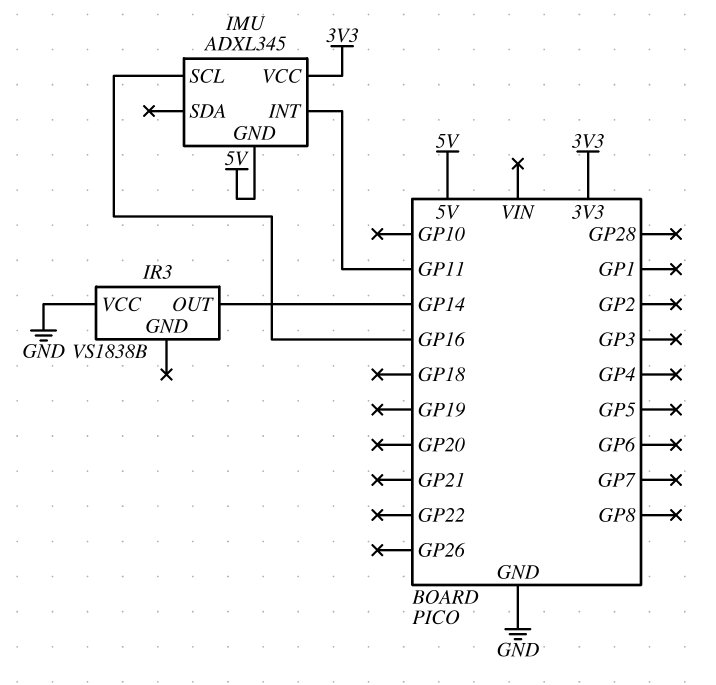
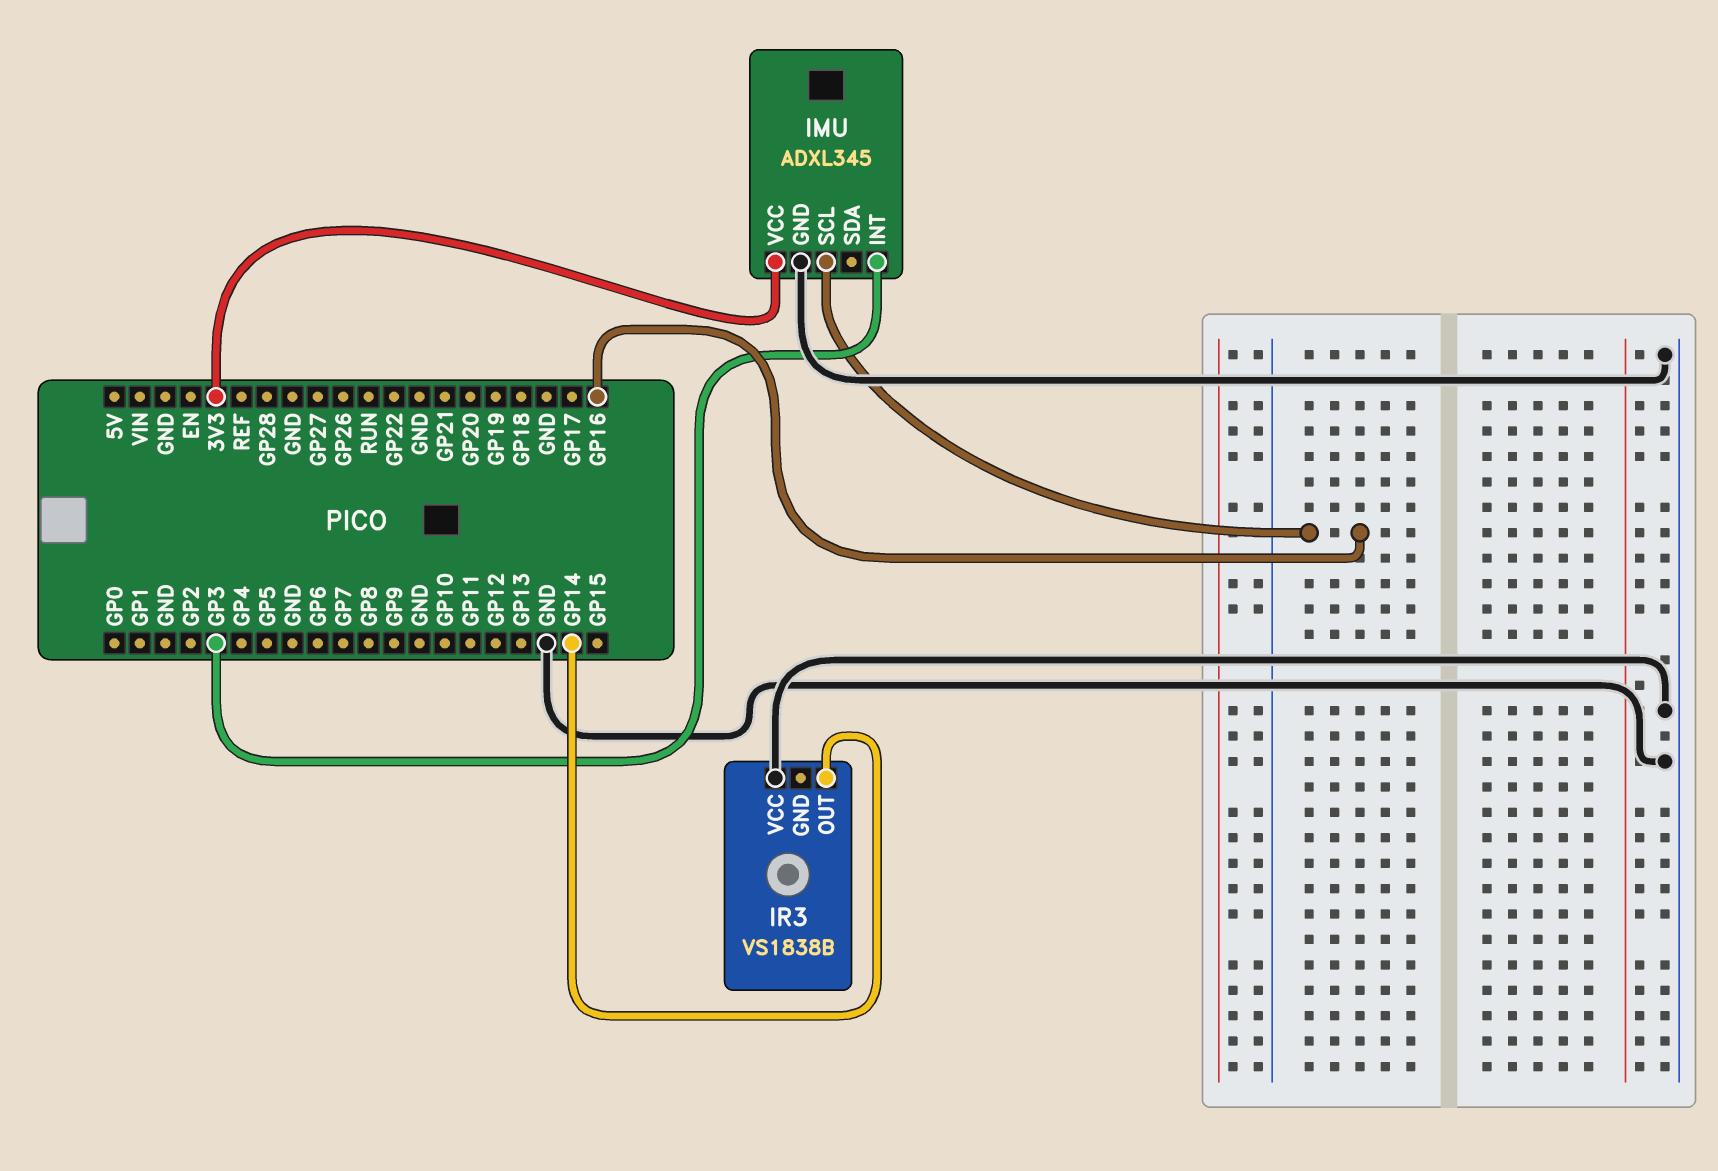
IMU pin GND: 5V -> GND
IMU pin INT: GP11 -> GP3

